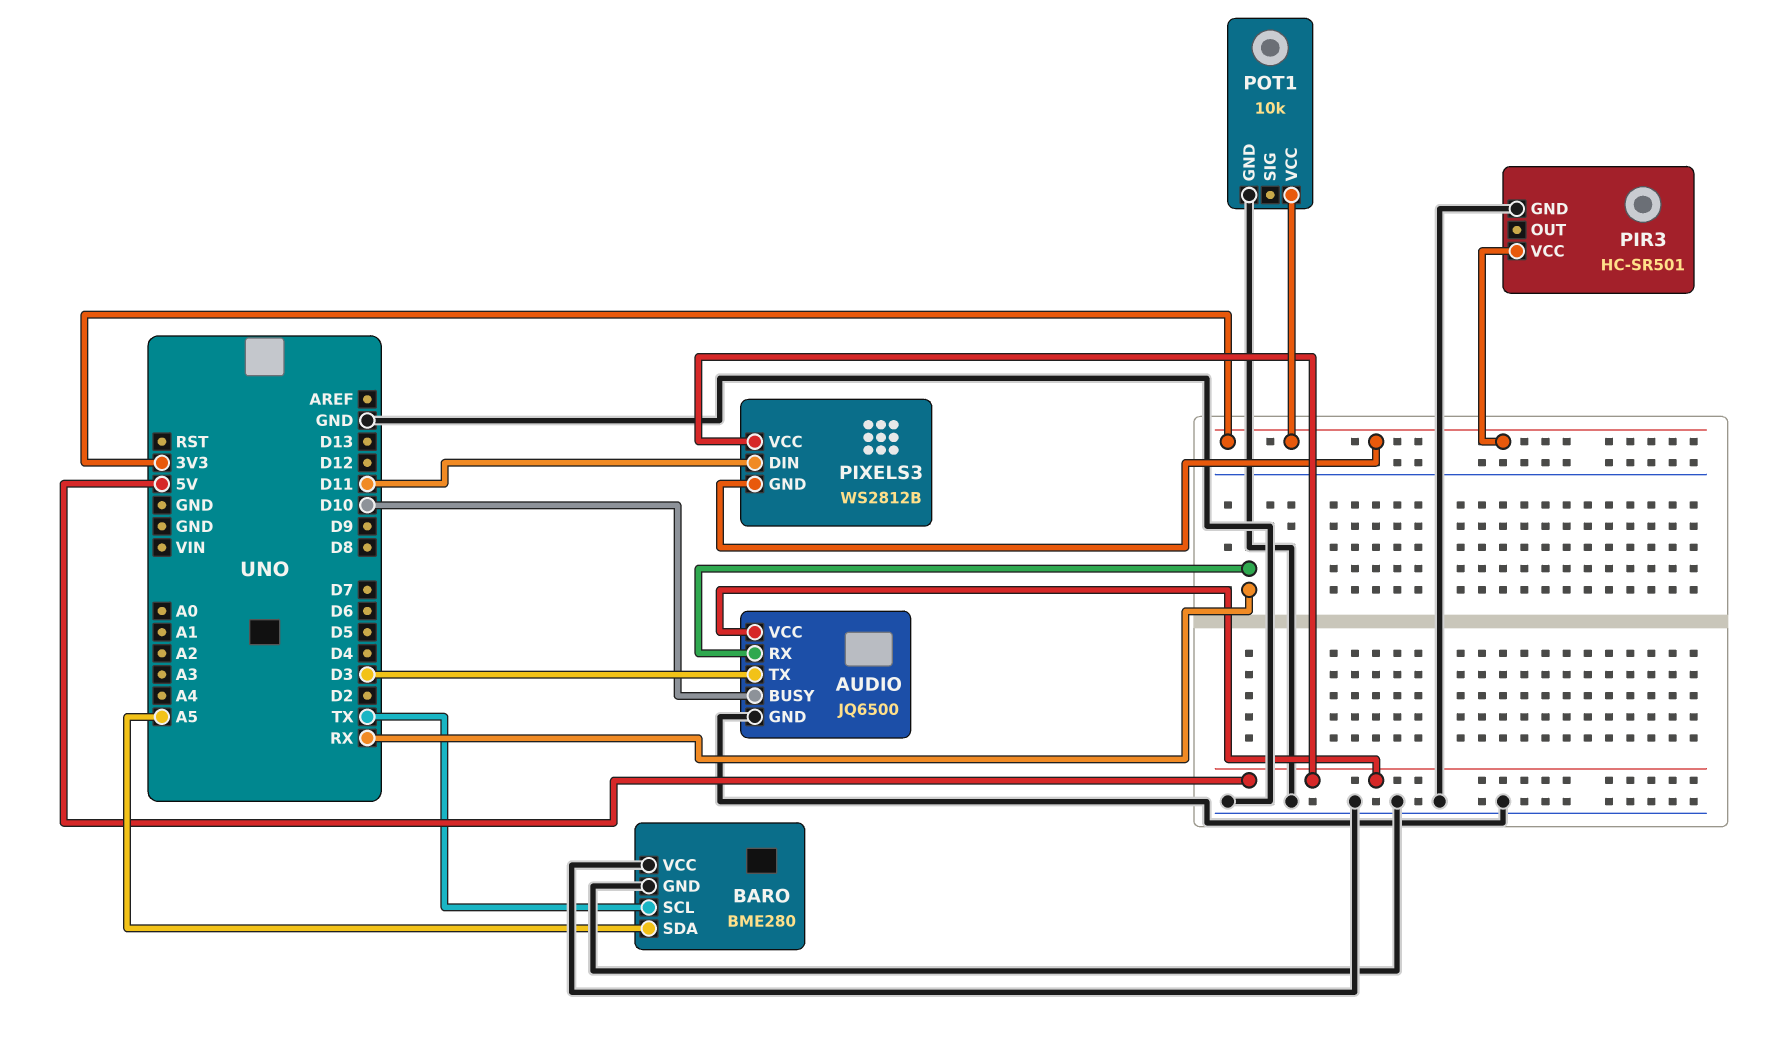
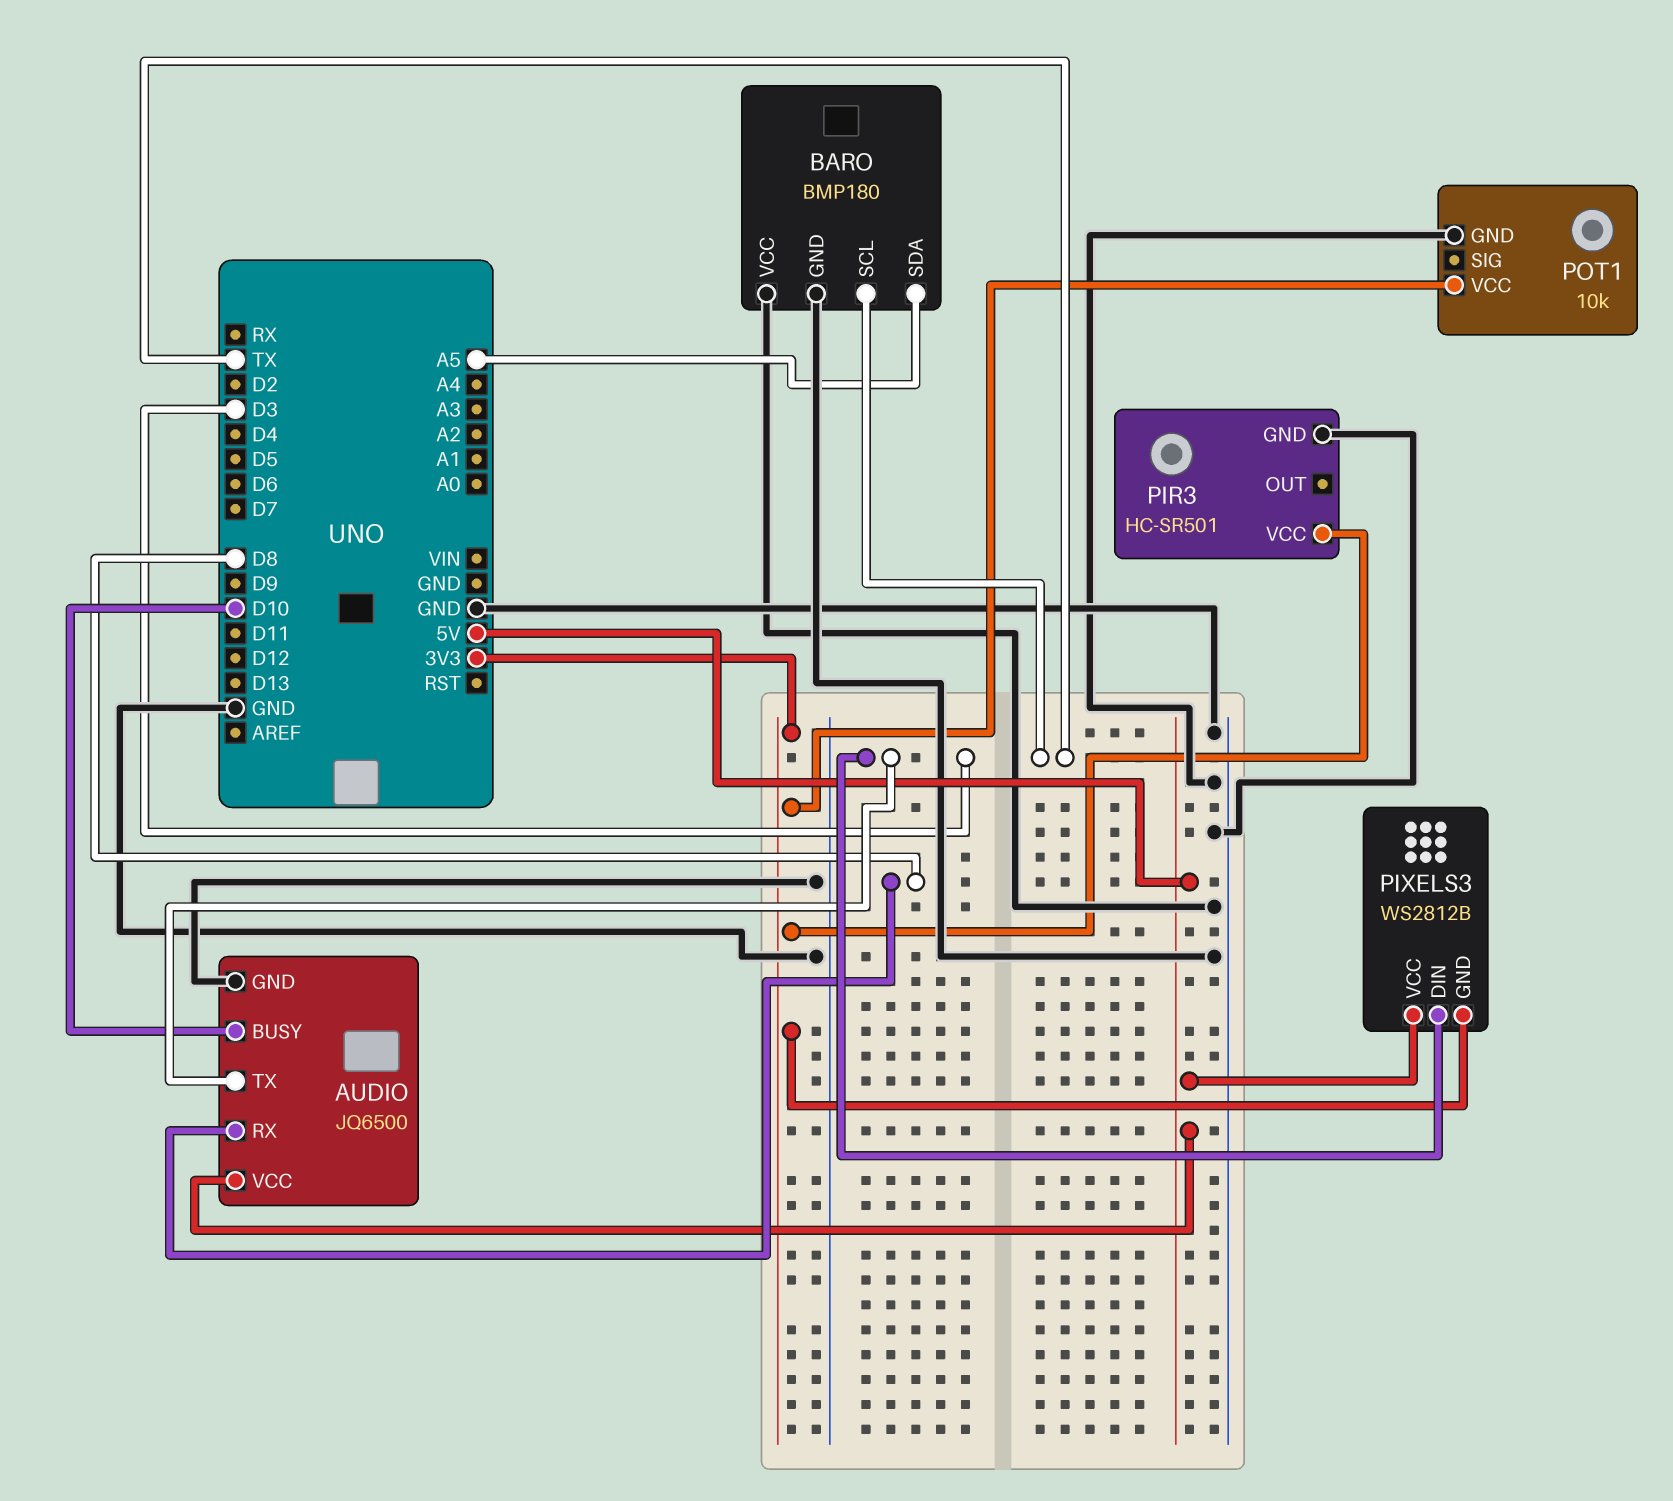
AUDIO pin RX: RX -> D8
BARO: BME280 -> BMP180
PIXELS3 pin DIN: D11 -> D3

